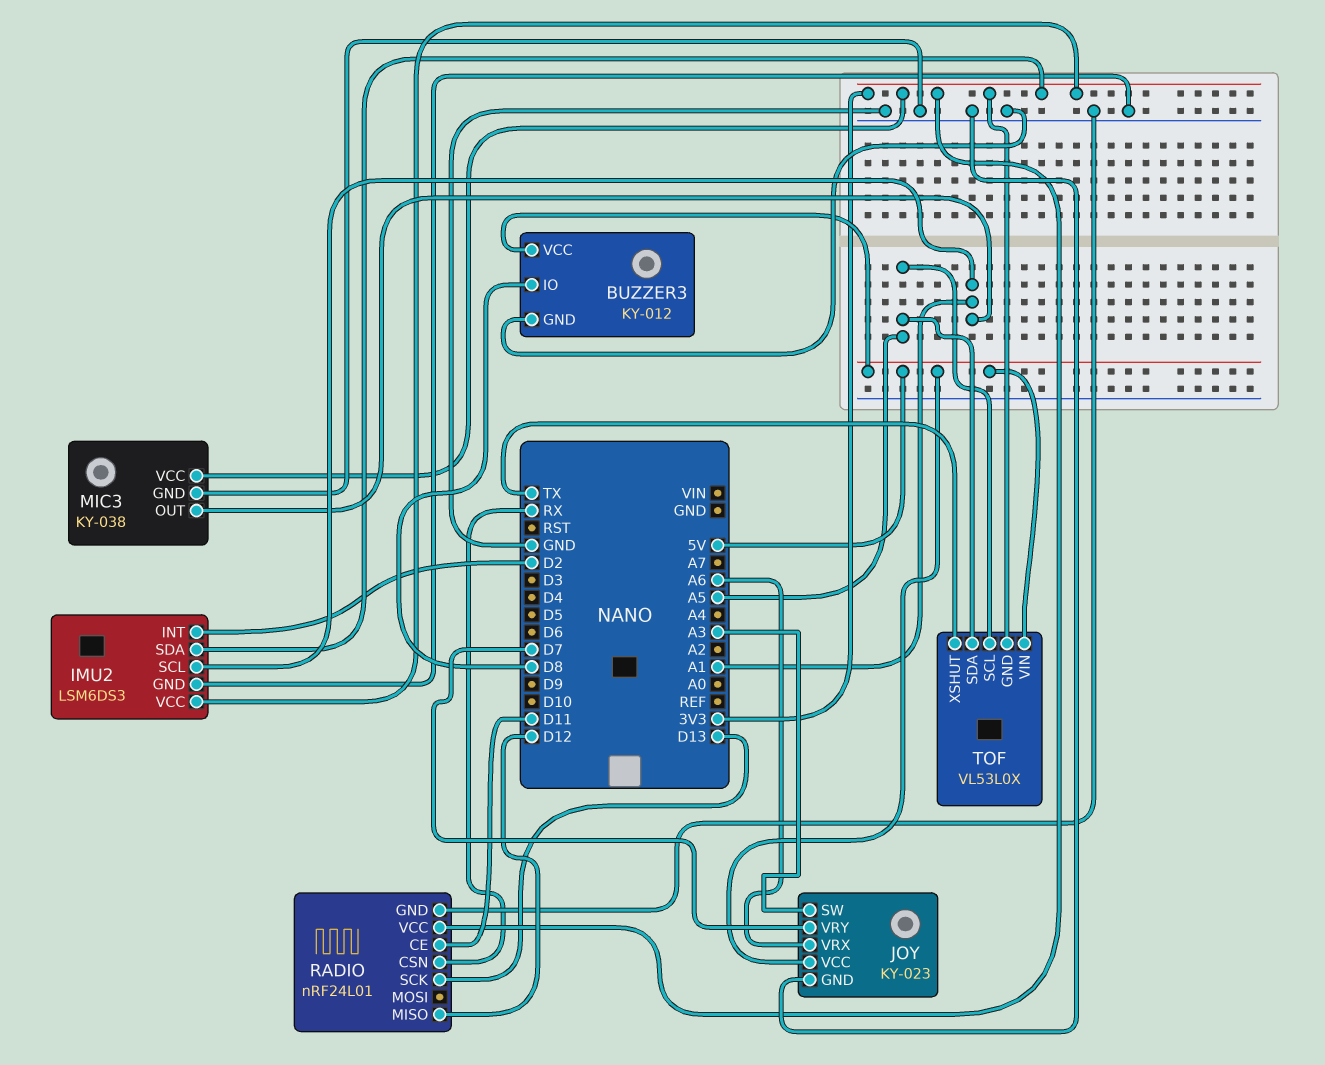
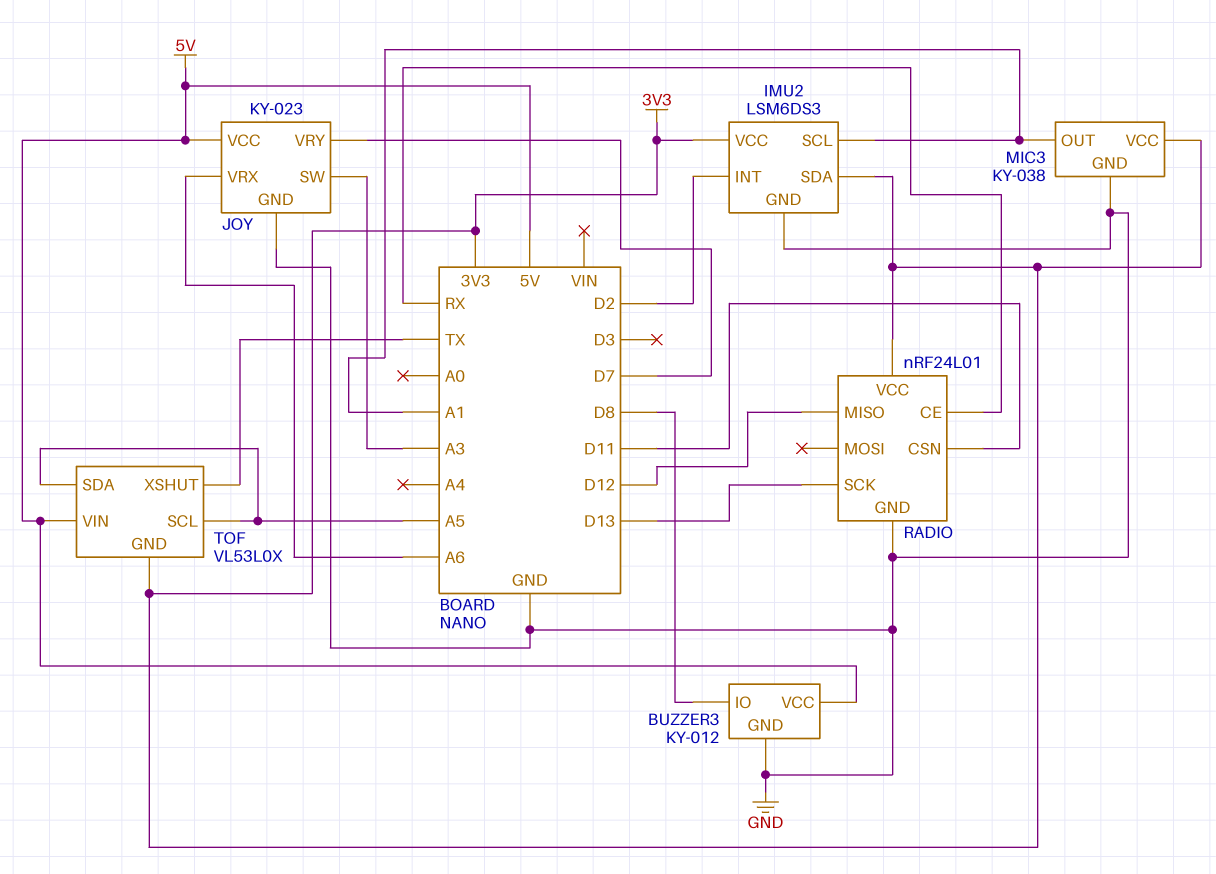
RADIO pin CE: D11 -> RX
RADIO pin CSN: RX -> D11

